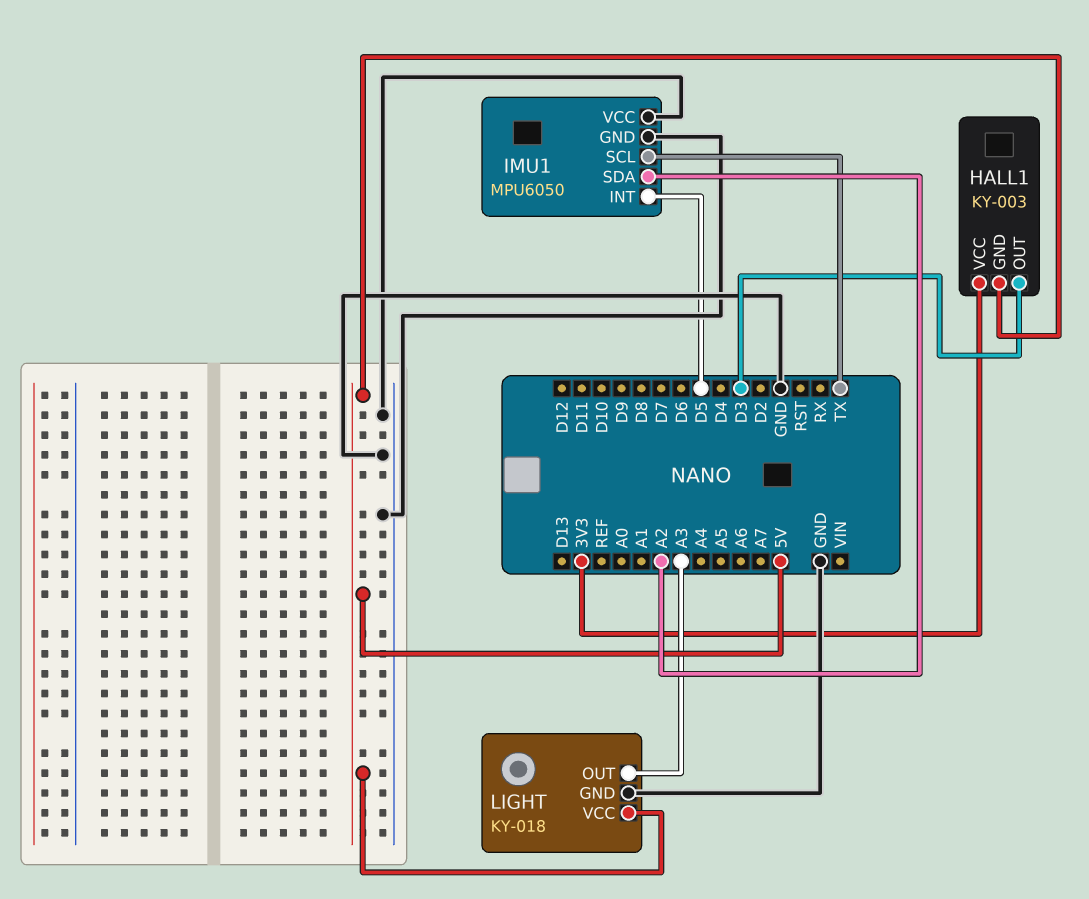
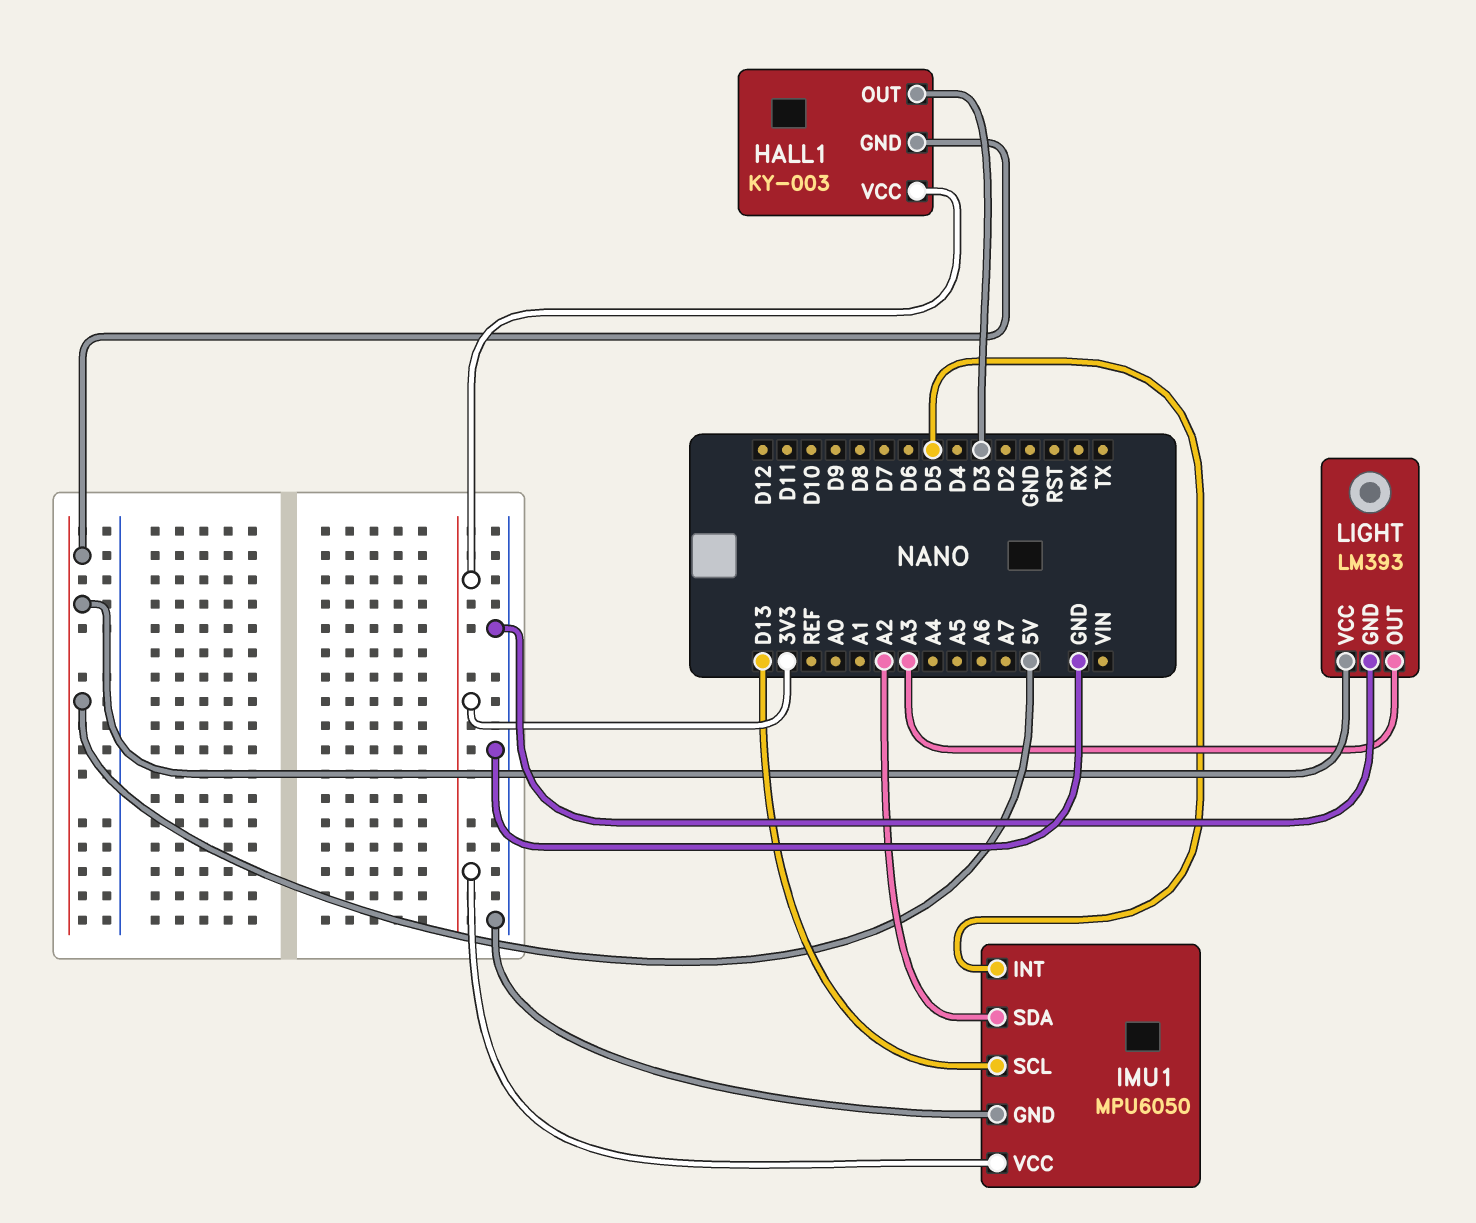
IMU1 pin SCL: TX -> D13
IMU1 pin VCC: GND -> 3V3
LIGHT: KY-018 -> LM393

